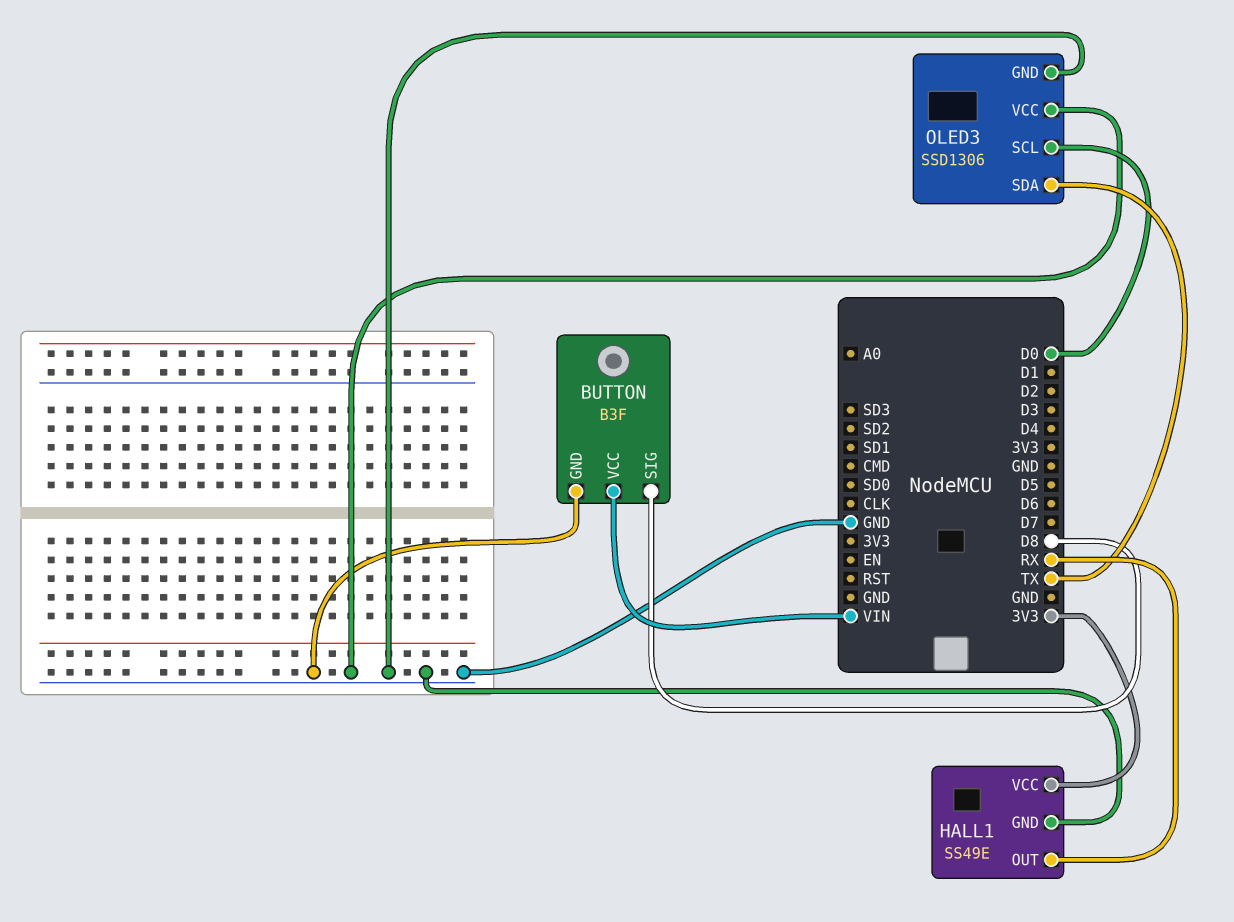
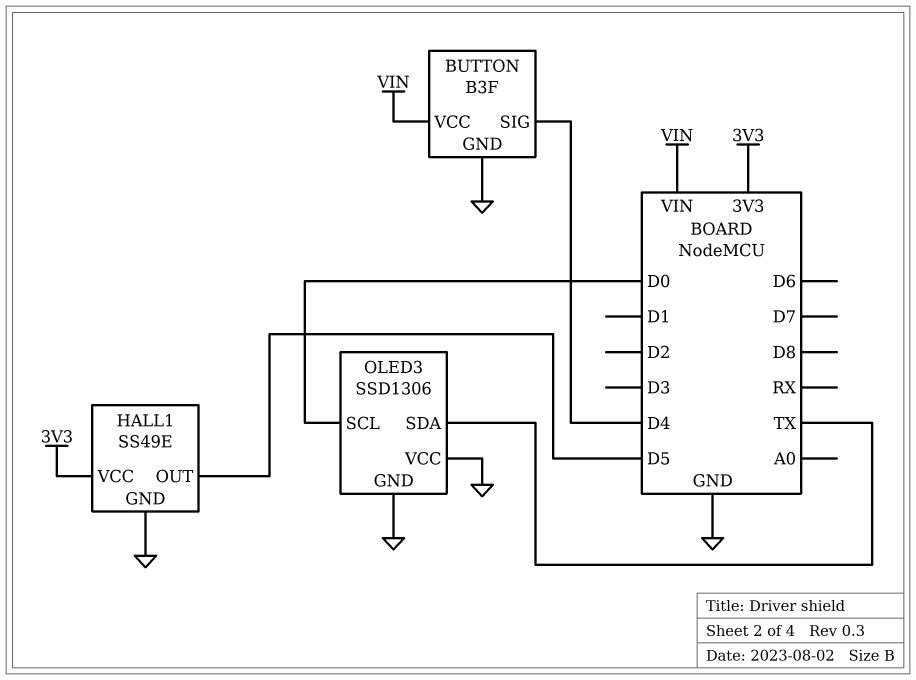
BUTTON pin SIG: D8 -> D4
HALL1 pin OUT: RX -> D5

